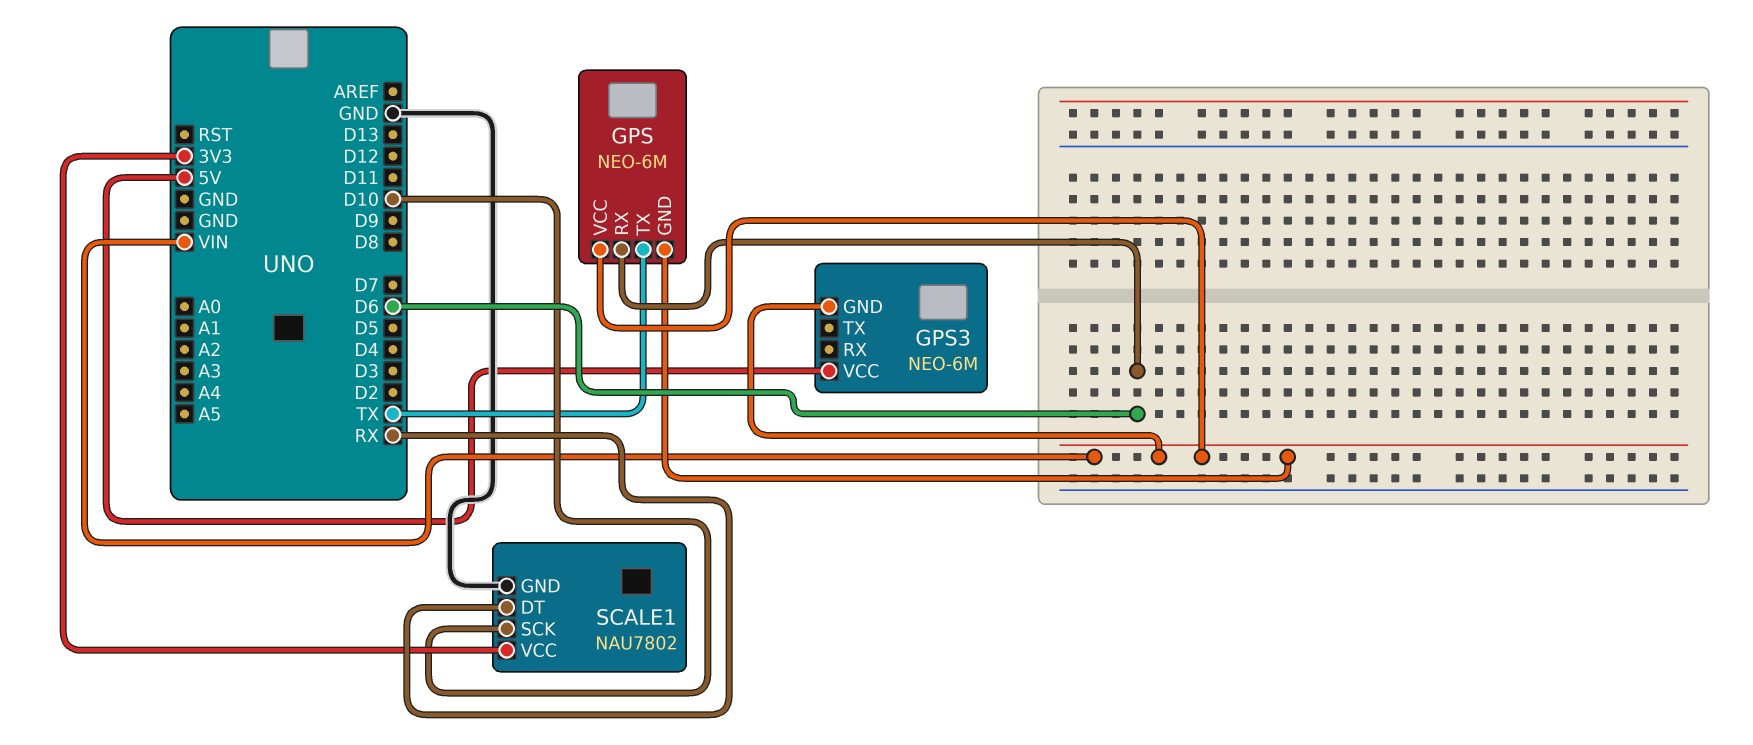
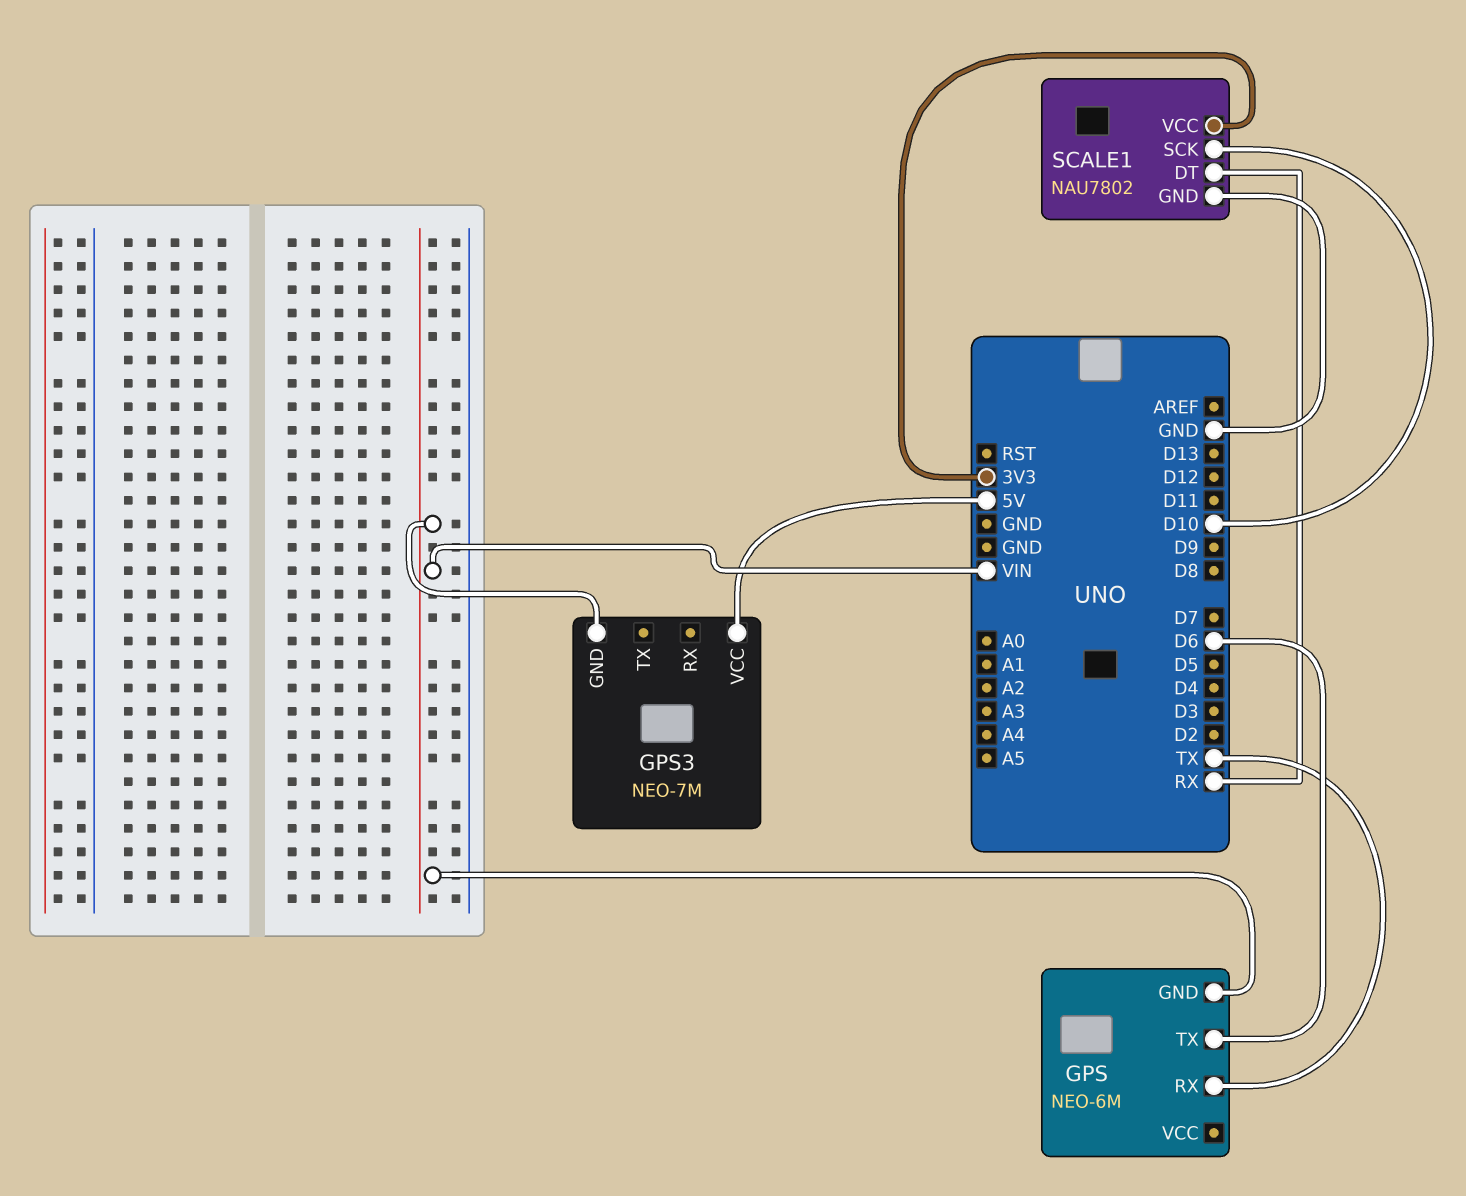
GPS pin RX: D6 -> TX
GPS pin TX: TX -> D6
GPS pin VCC: VIN -> none
GPS3: NEO-6M -> NEO-7M

